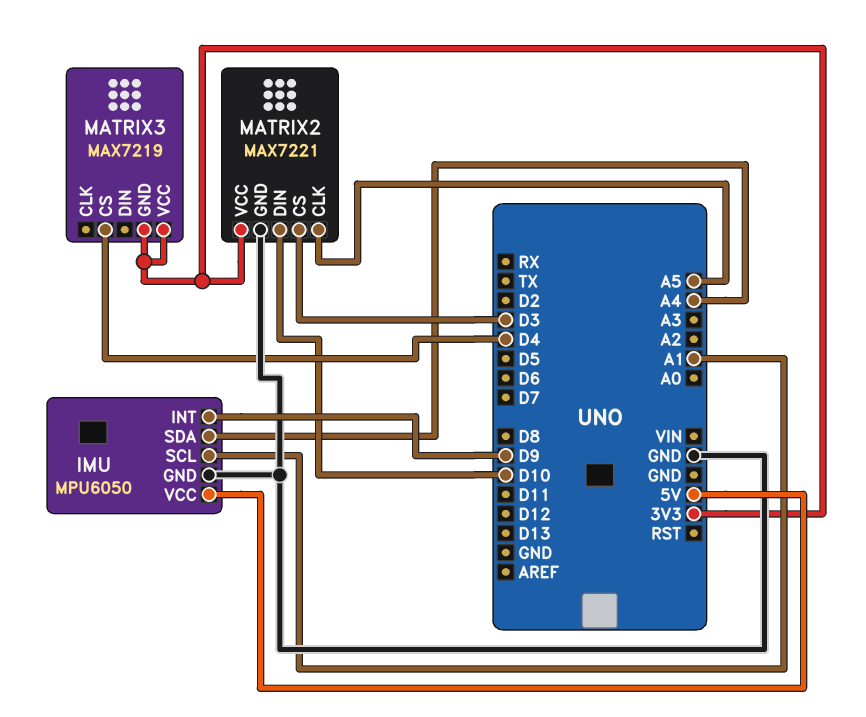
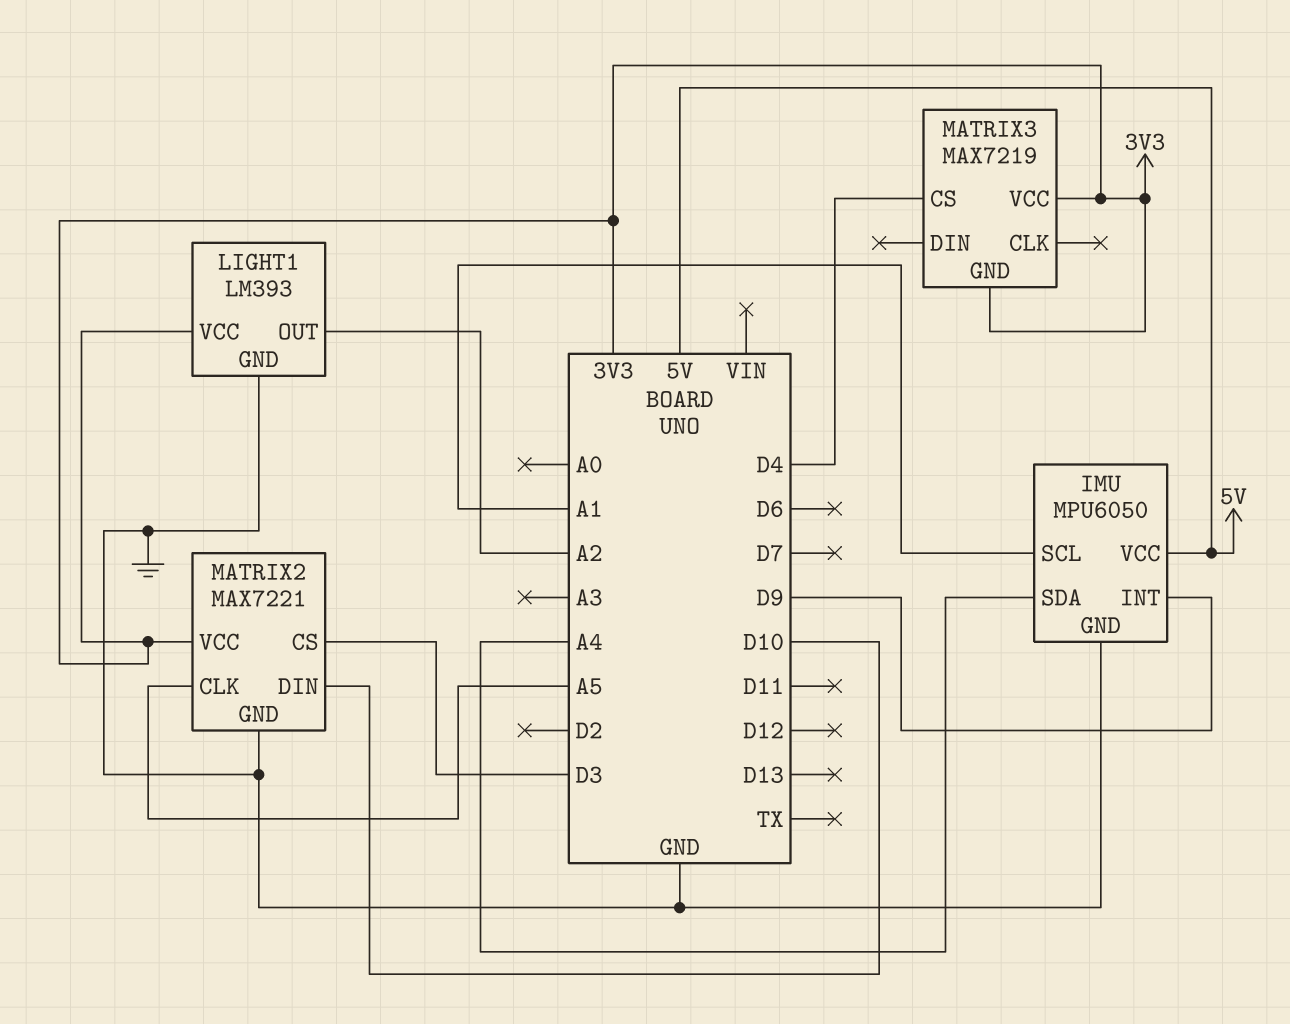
LIGHT1: none -> LM393
LIGHT1 pin GND: none -> GND
LIGHT1 pin OUT: none -> A2
LIGHT1 pin VCC: none -> 3V3

